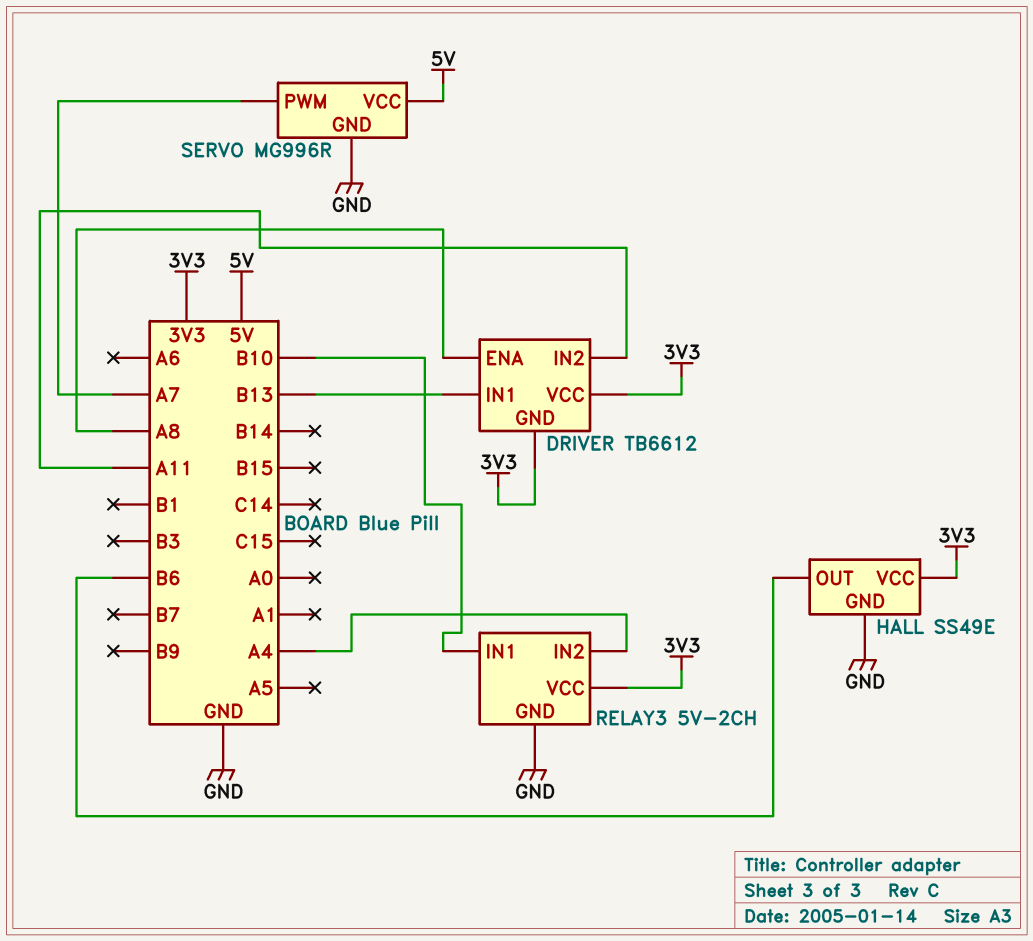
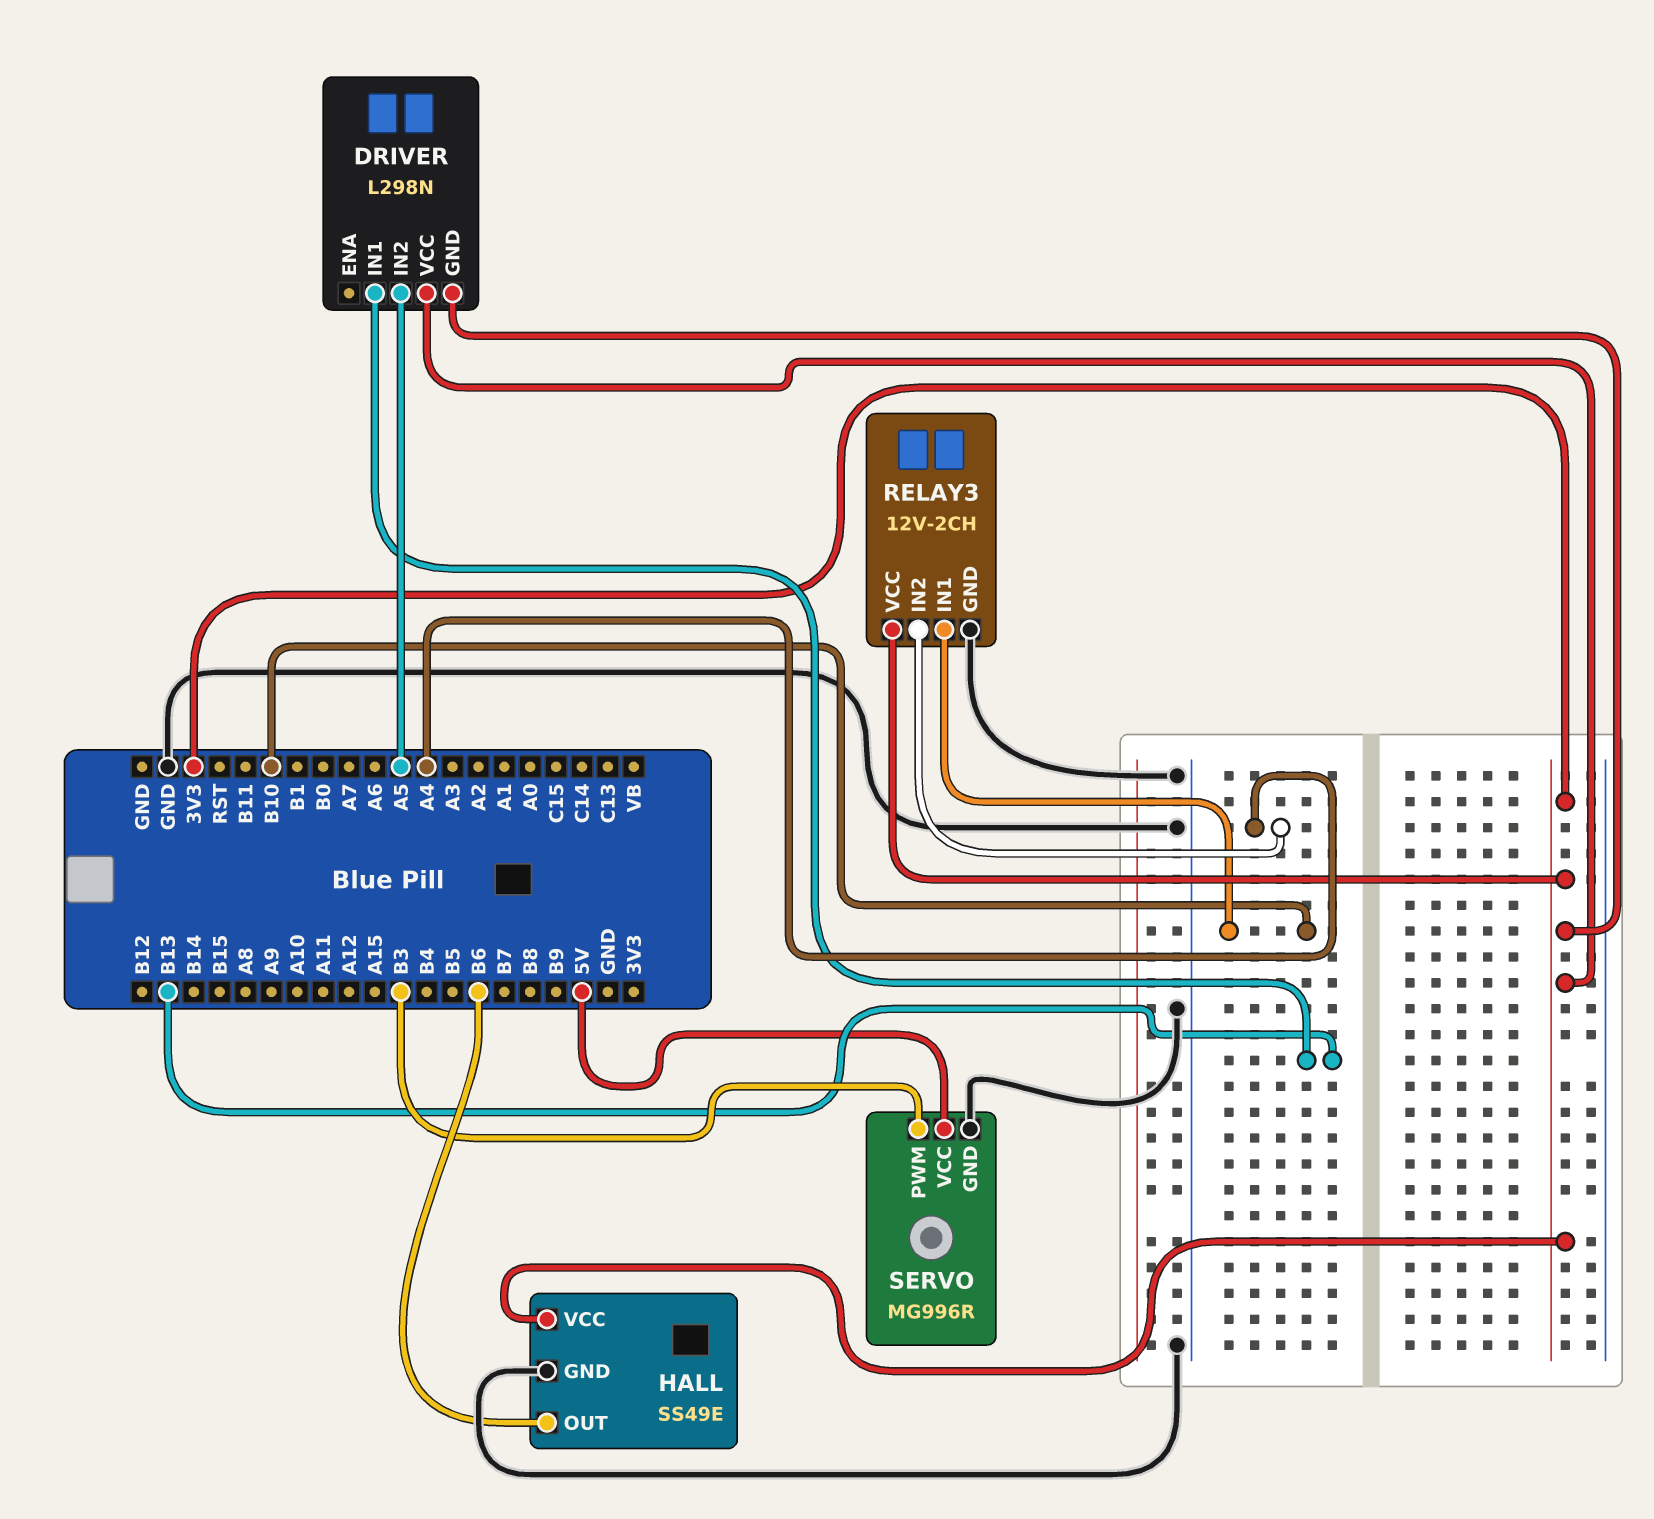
DRIVER: TB6612 -> L298N
DRIVER pin ENA: A8 -> none
DRIVER pin IN2: A11 -> A5
RELAY3: 5V-2CH -> 12V-2CH
SERVO pin PWM: A7 -> B3

